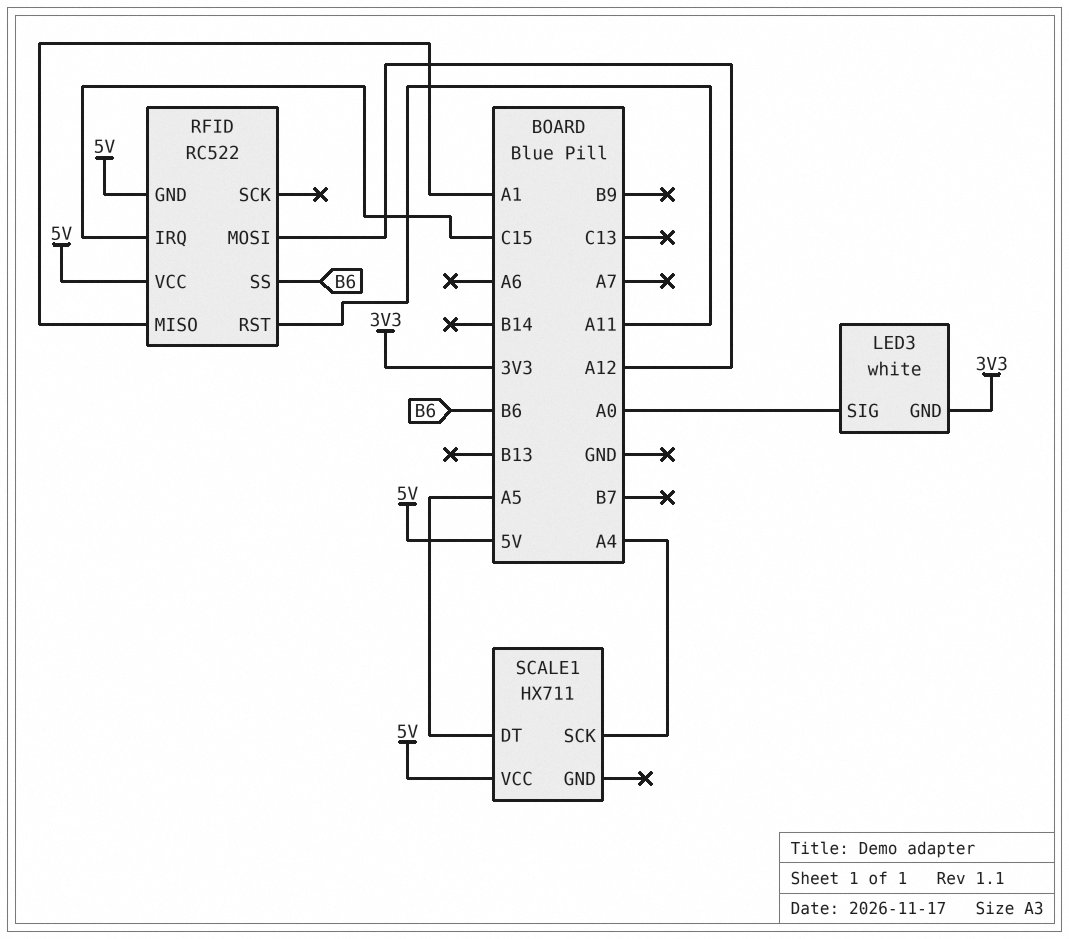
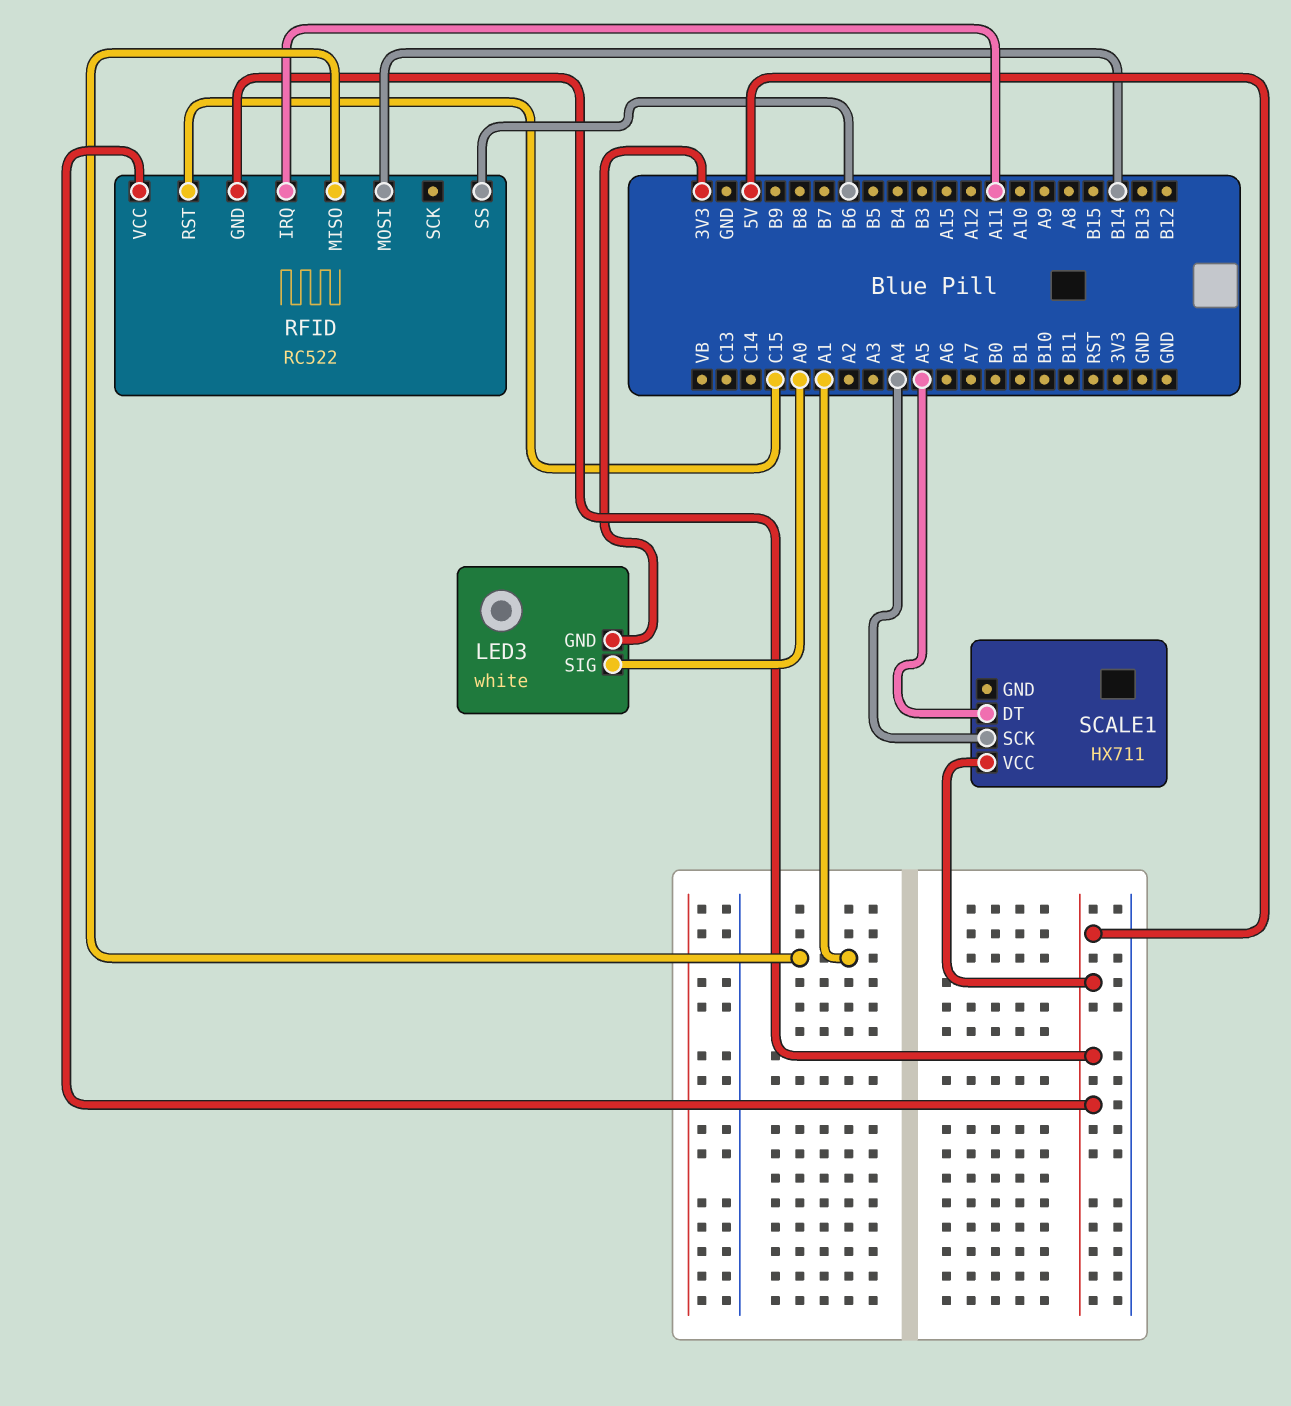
RFID pin IRQ: C15 -> A11
RFID pin MOSI: A12 -> B14
RFID pin RST: A11 -> C15

